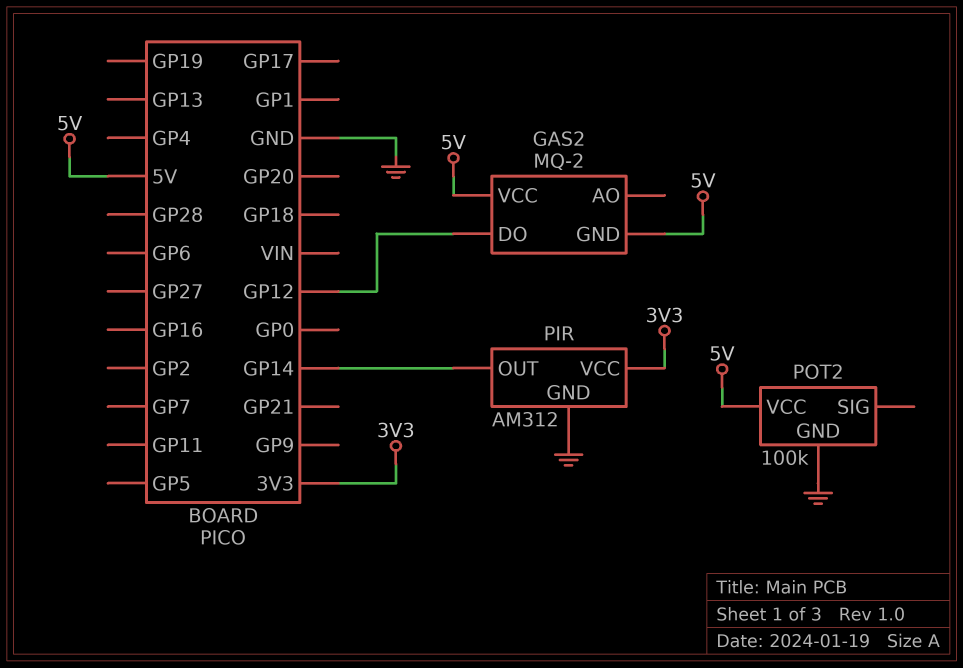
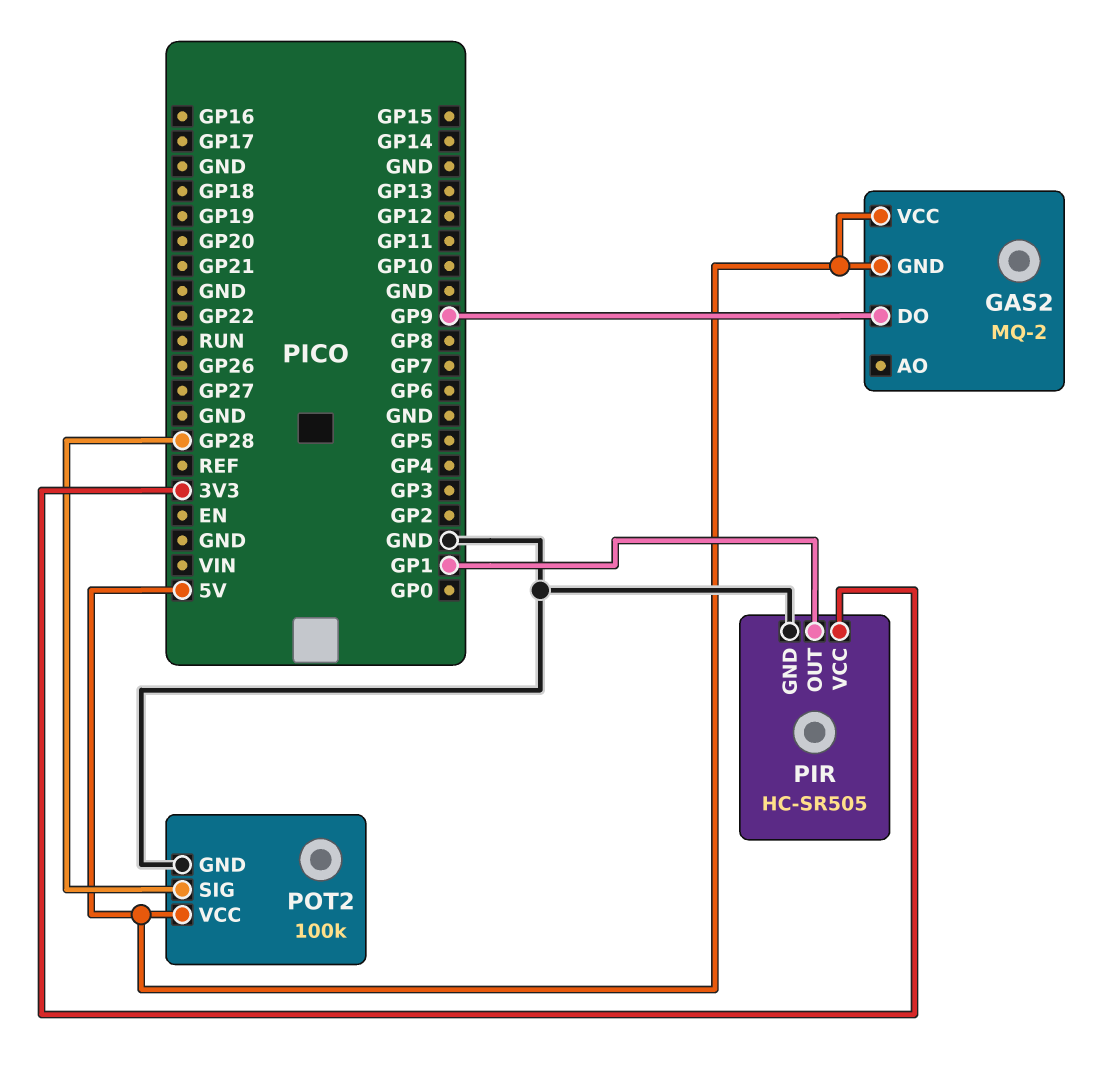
GAS2 pin DO: GP12 -> GP9
PIR: AM312 -> HC-SR505
PIR pin OUT: GP14 -> GP1
POT2 pin SIG: none -> GP28

